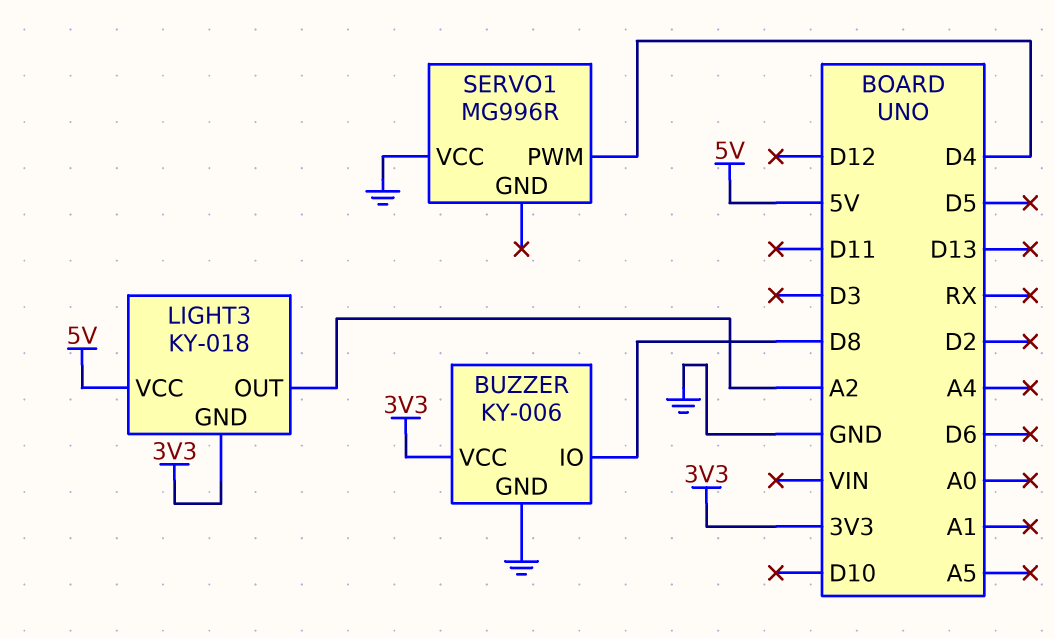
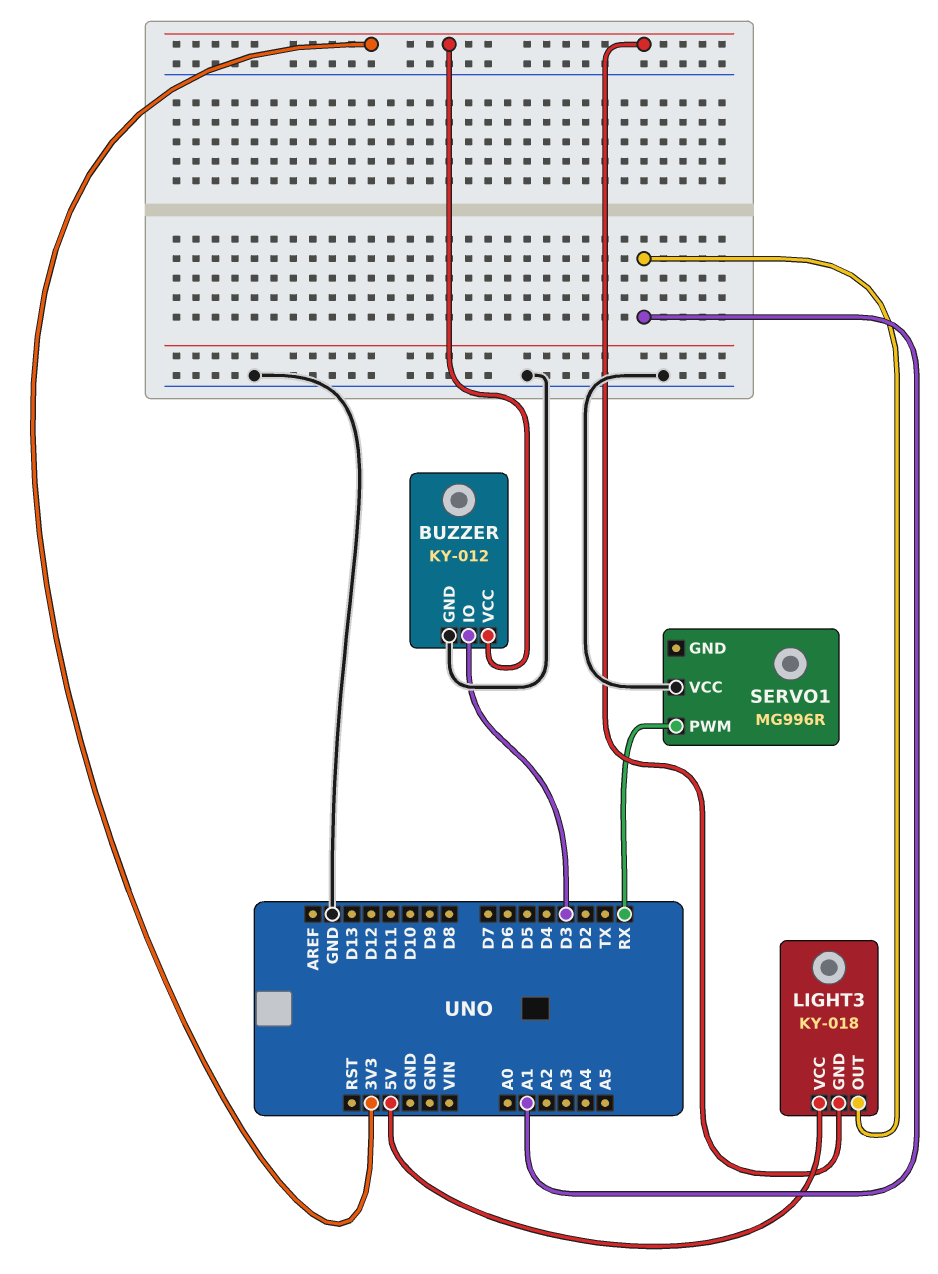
BUZZER: KY-006 -> KY-012
BUZZER pin IO: D8 -> D3
LIGHT3 pin OUT: A2 -> A1
SERVO1 pin PWM: D4 -> RX

